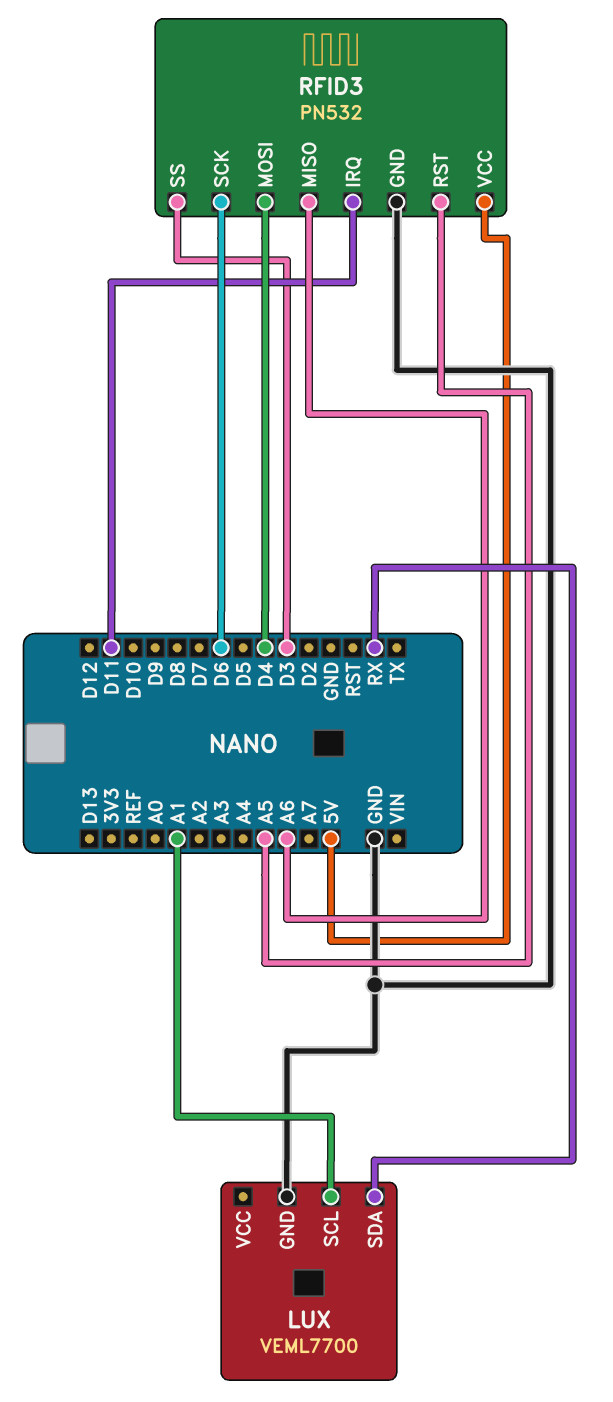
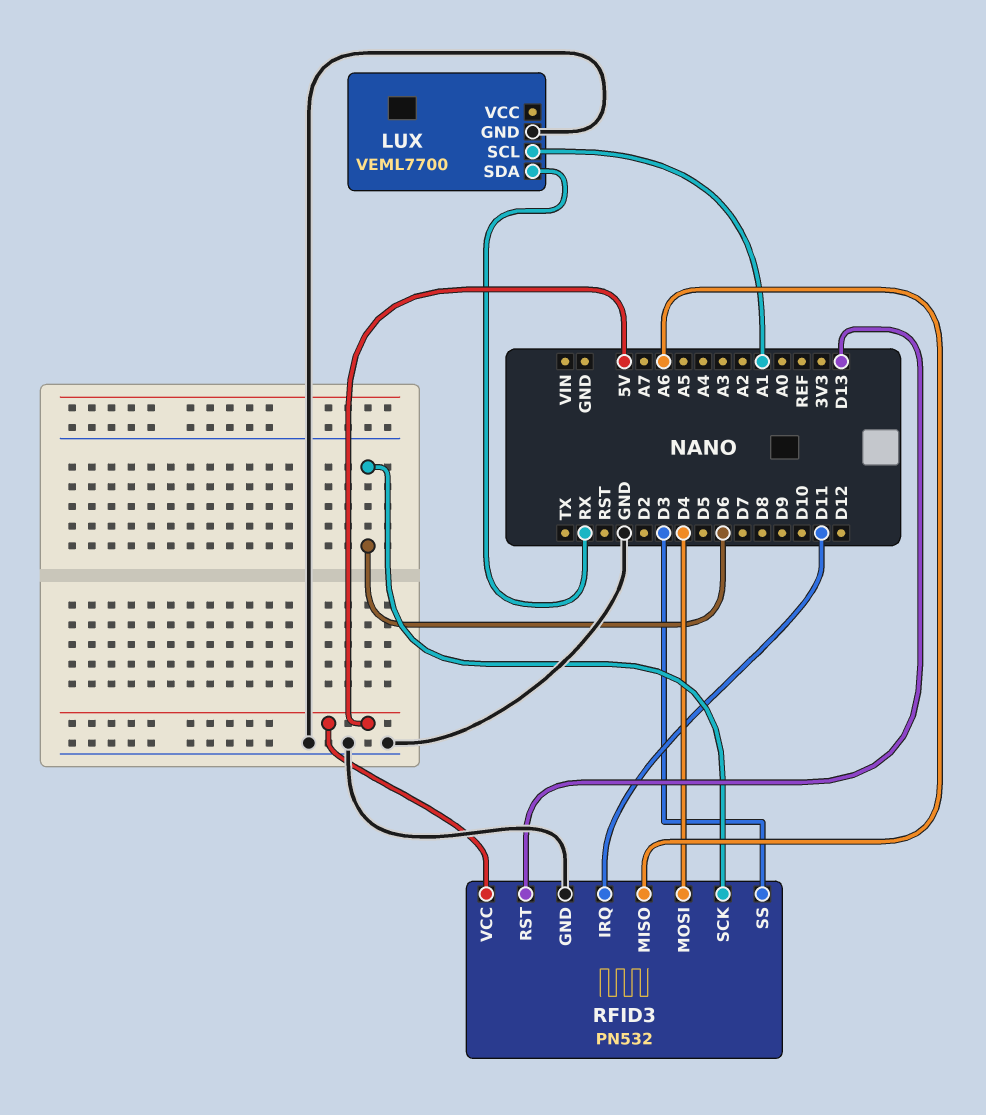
RFID3 pin RST: A5 -> D13

